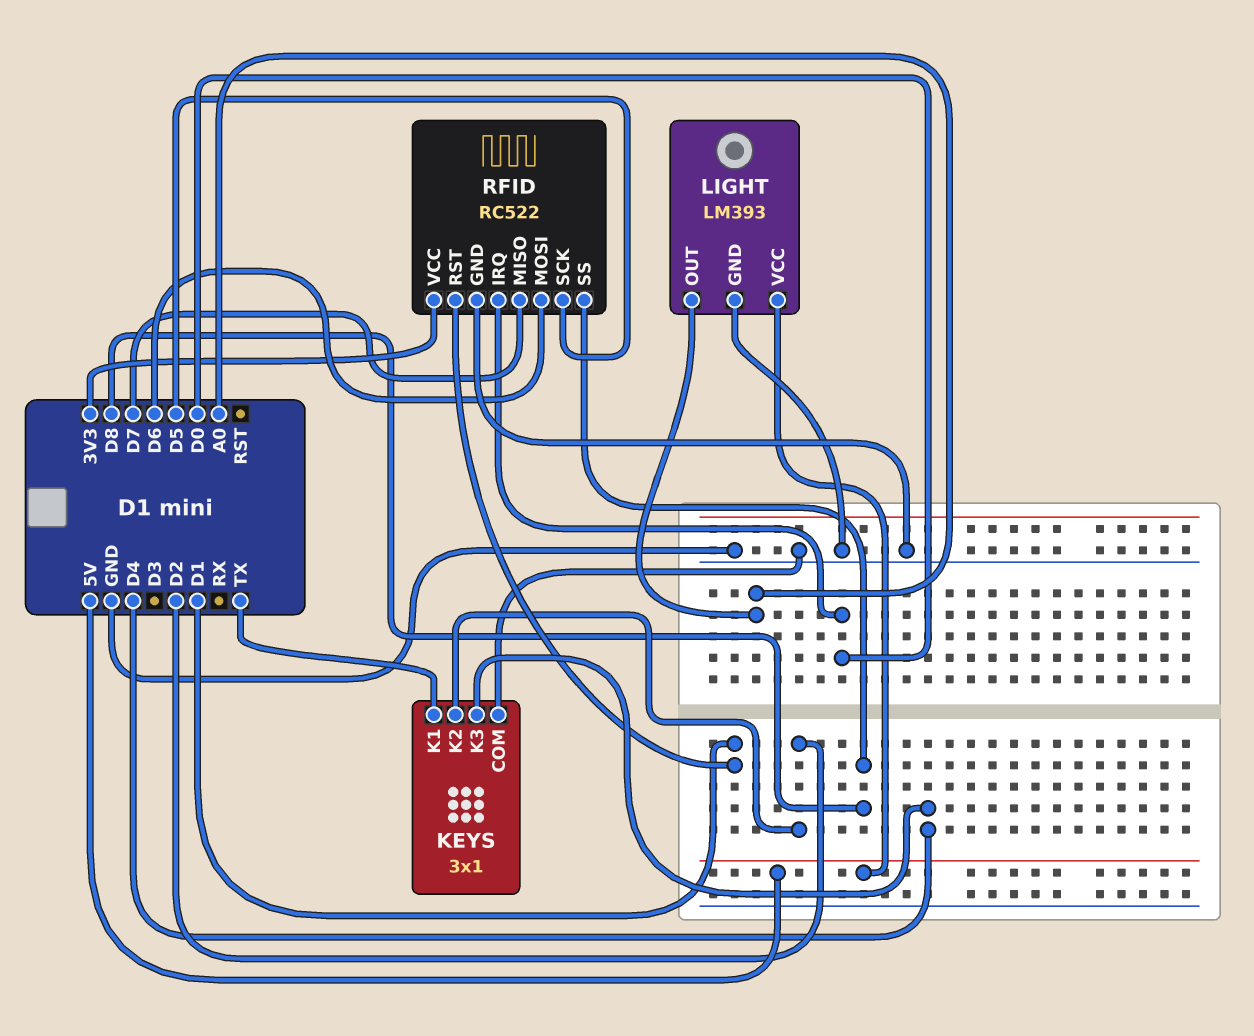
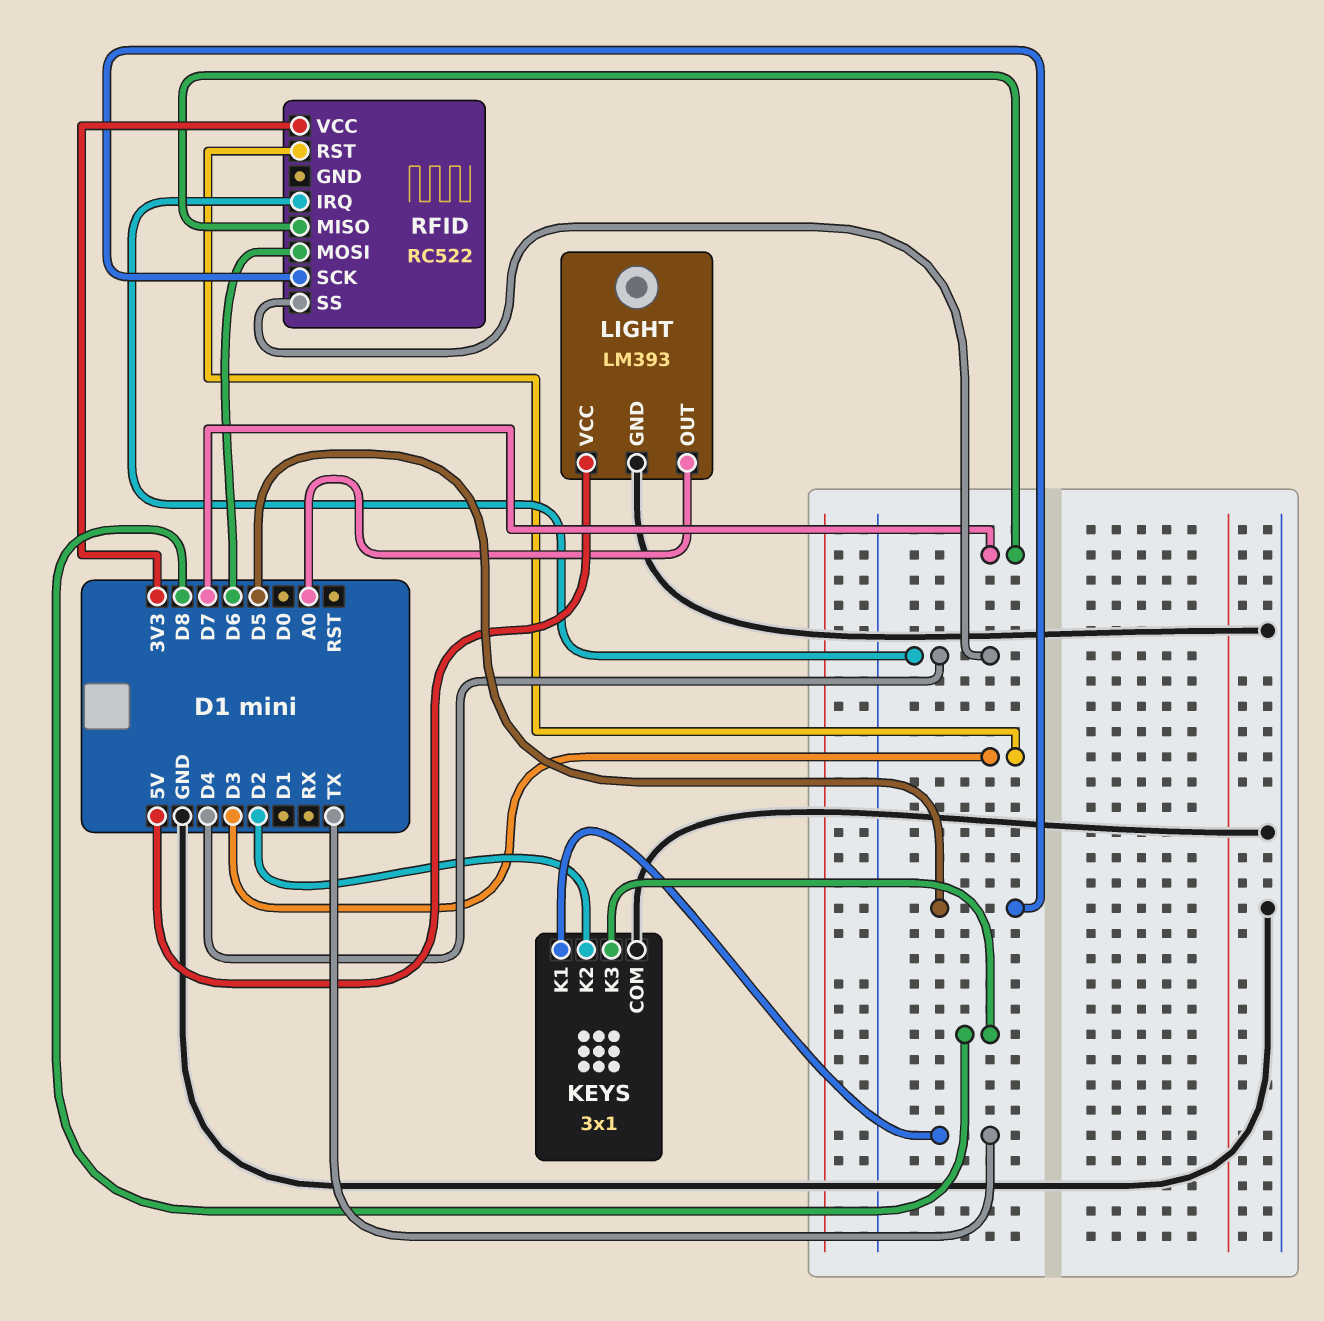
KEYS pin K3: D4 -> D8
RFID pin GND: GND -> none
RFID pin IRQ: D0 -> D4
RFID pin RST: D1 -> D3
RFID pin SS: D8 -> D4

